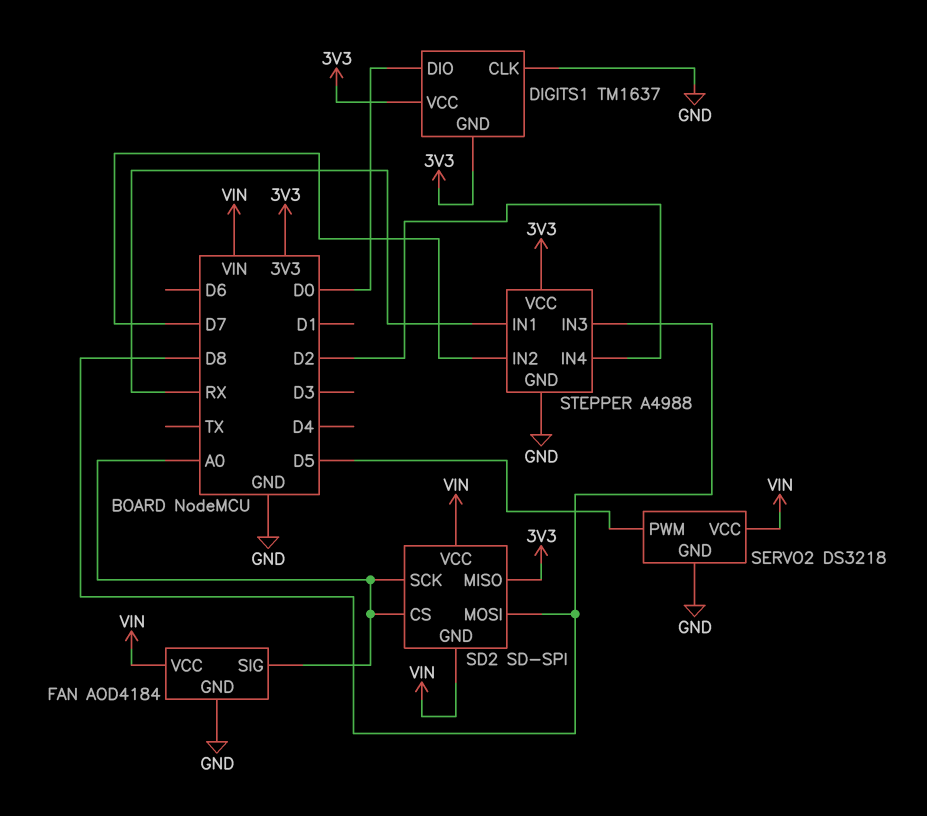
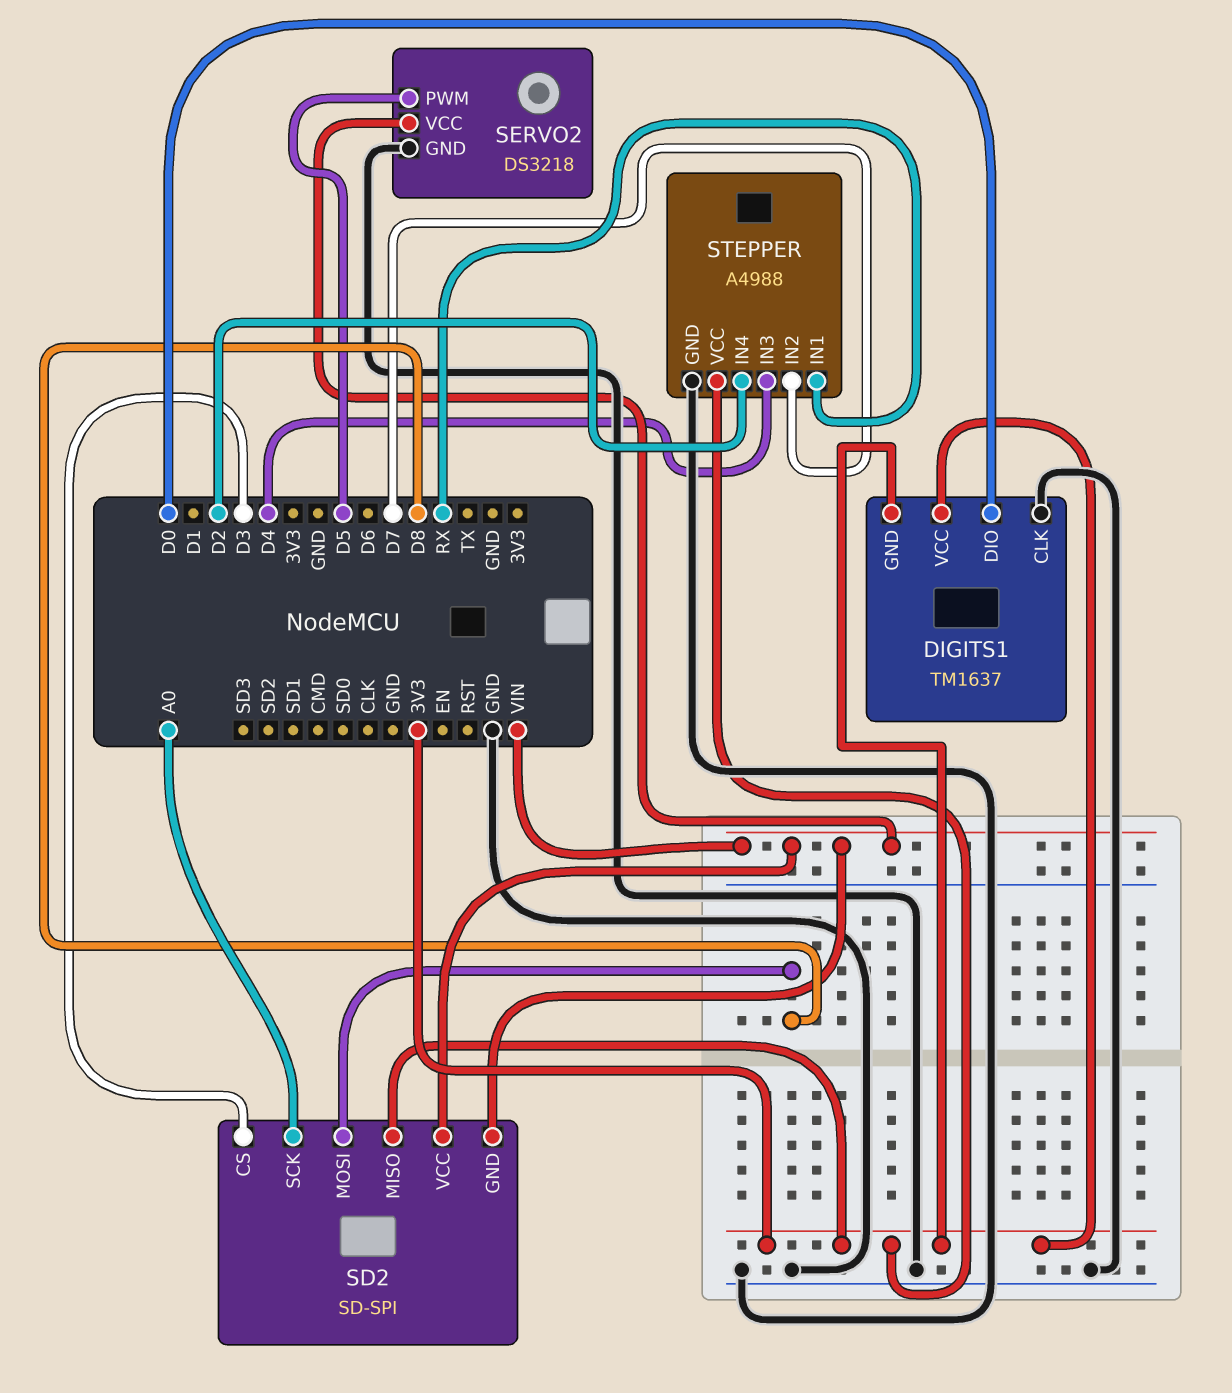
FAN: AOD4184 -> none
FAN pin GND: GND -> none
FAN pin SIG: A0 -> none
FAN pin VCC: VIN -> none
SD2 pin CS: A0 -> D3
STEPPER pin IN3: D8 -> D4

